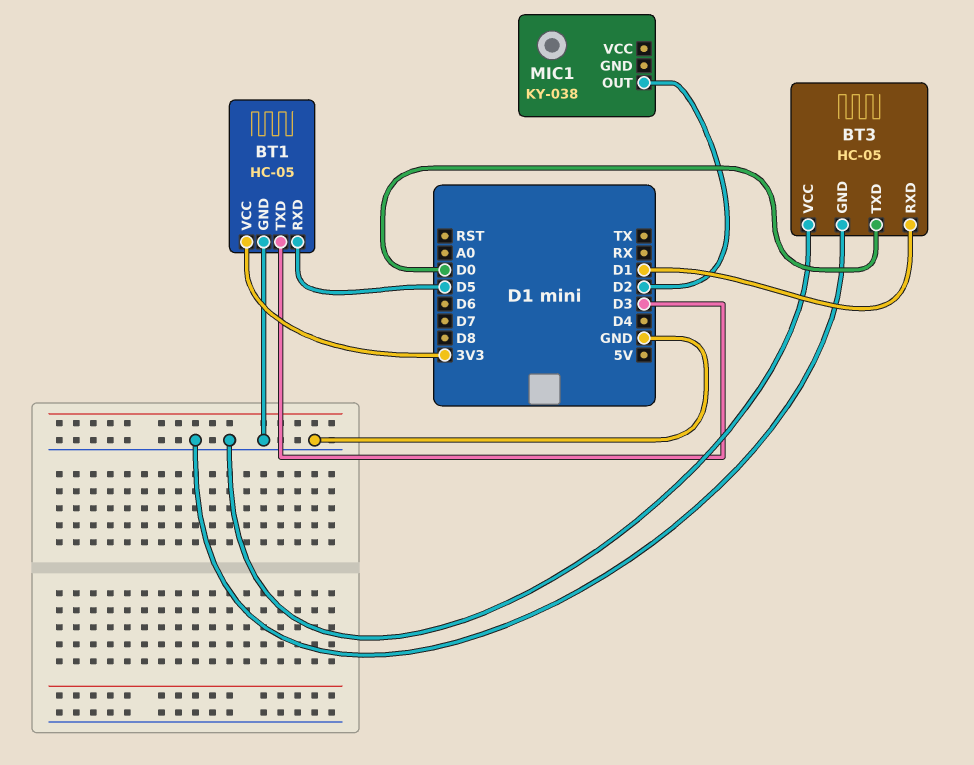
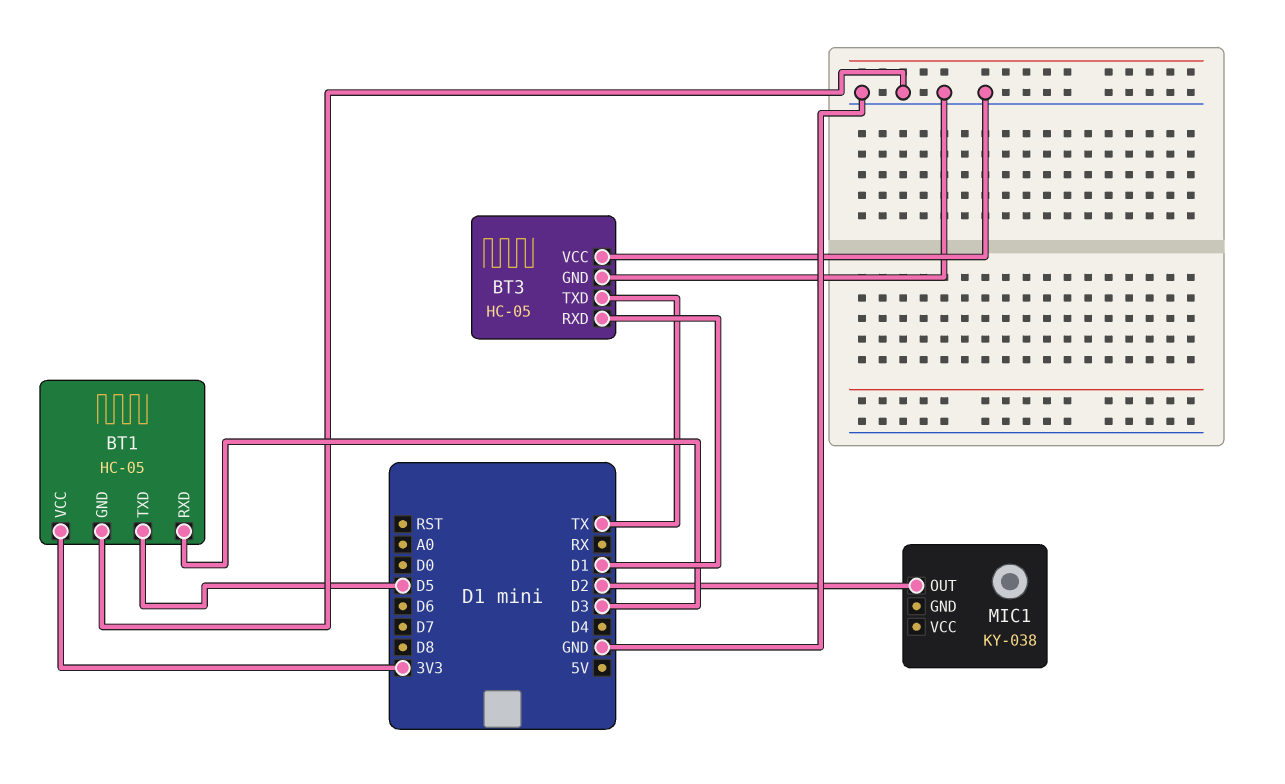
BT1 pin RXD: D5 -> D3
BT1 pin TXD: D3 -> D5
BT3 pin TXD: D0 -> TX

